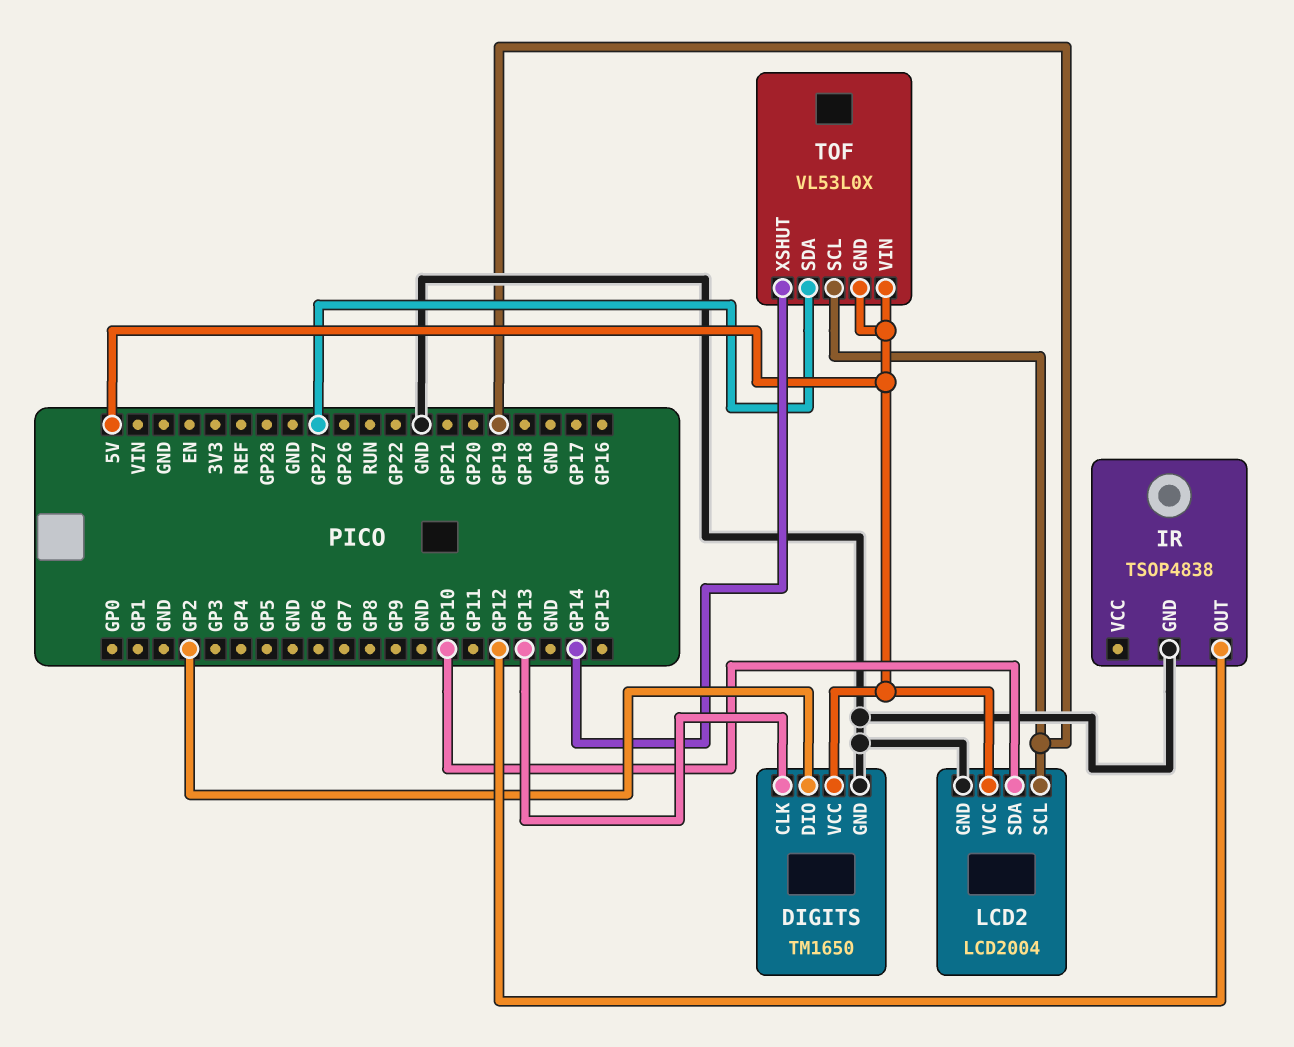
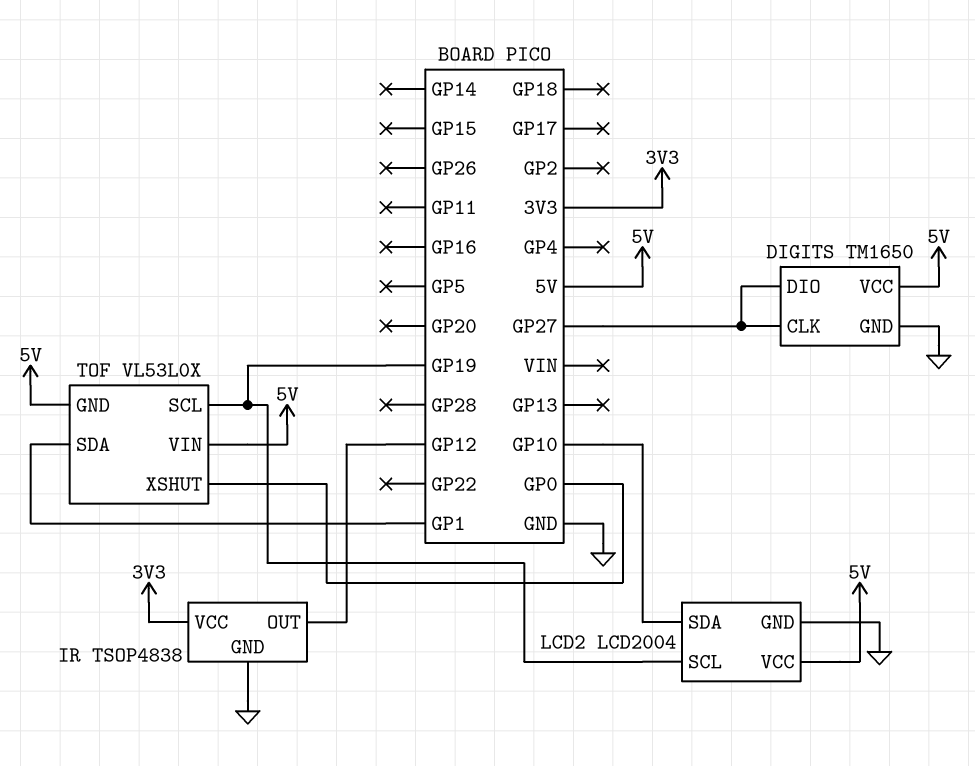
DIGITS pin CLK: GP13 -> GP27
DIGITS pin DIO: GP2 -> GP27
IR pin VCC: none -> 3V3
TOF pin SDA: GP27 -> GP1
TOF pin XSHUT: GP14 -> GP0

